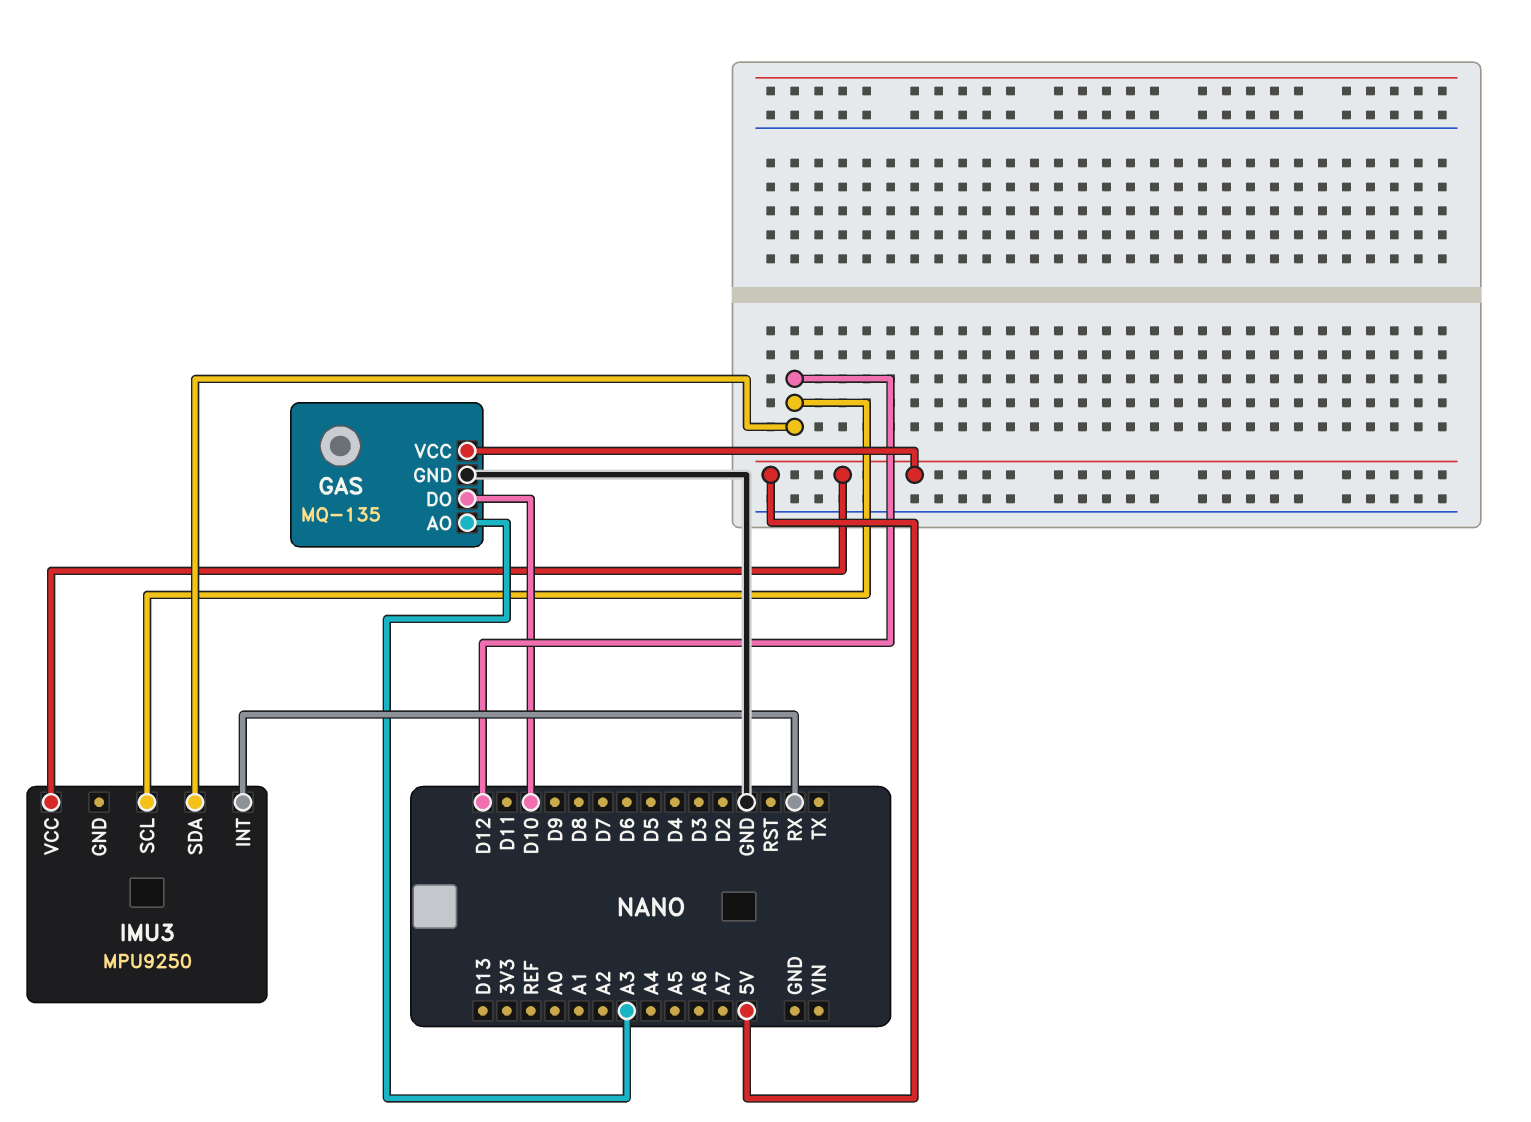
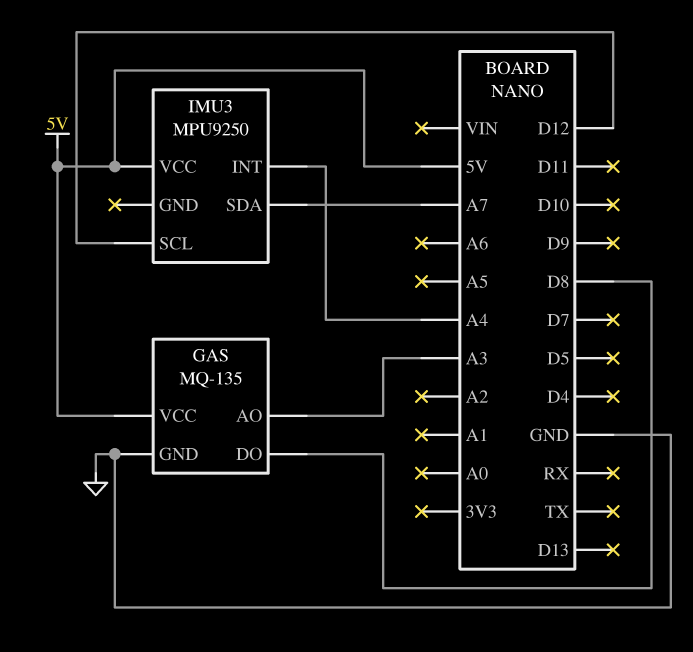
GAS pin DO: D10 -> D8
IMU3 pin INT: RX -> A4
IMU3 pin SDA: D12 -> A7

